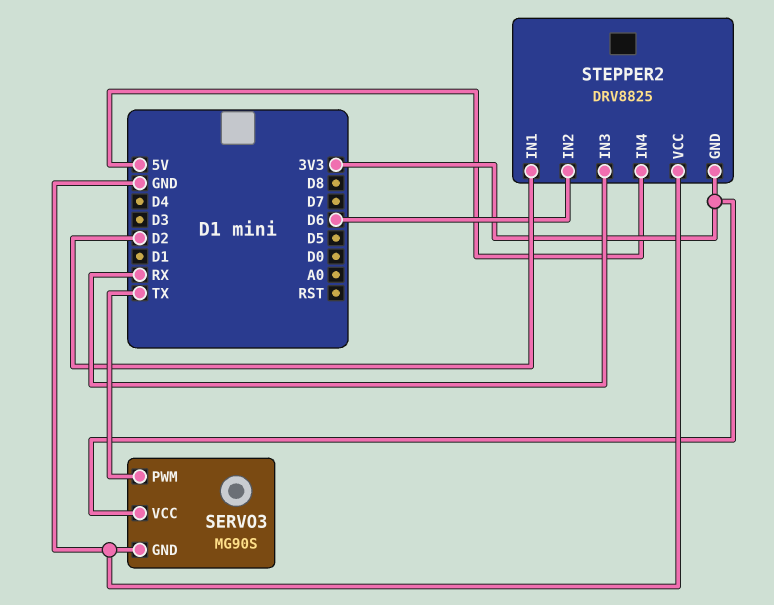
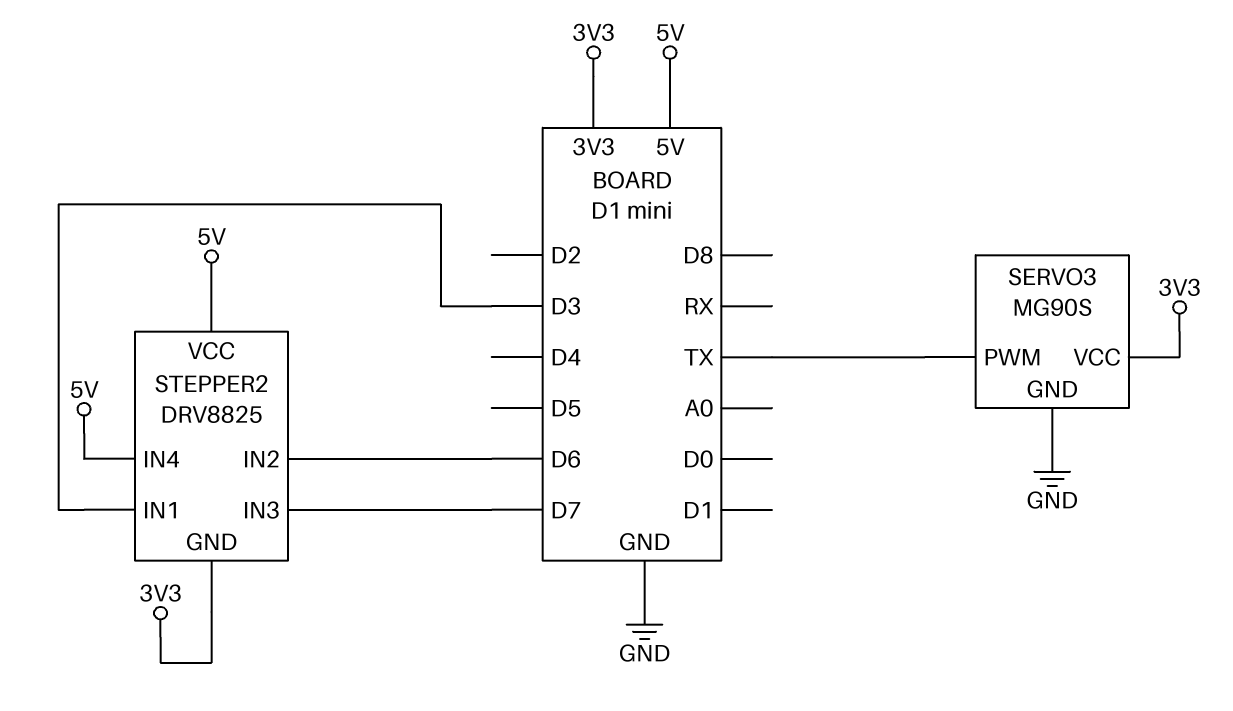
STEPPER2 pin IN1: D2 -> D3
STEPPER2 pin IN3: RX -> D7
STEPPER2 pin VCC: GND -> 5V

